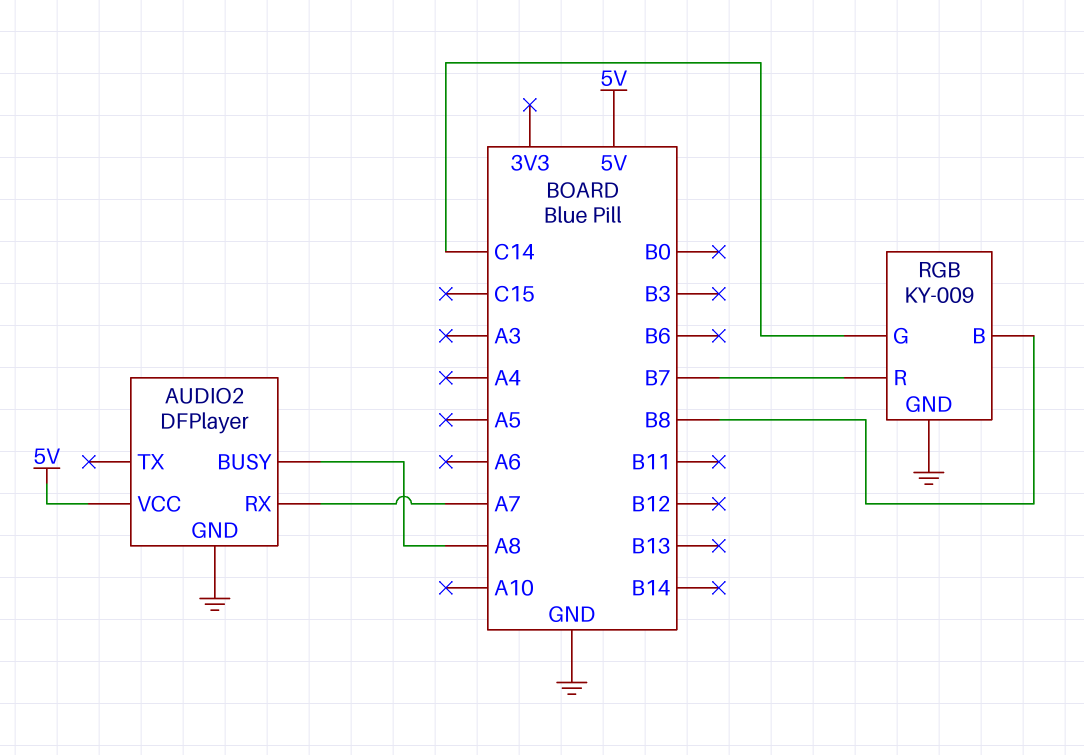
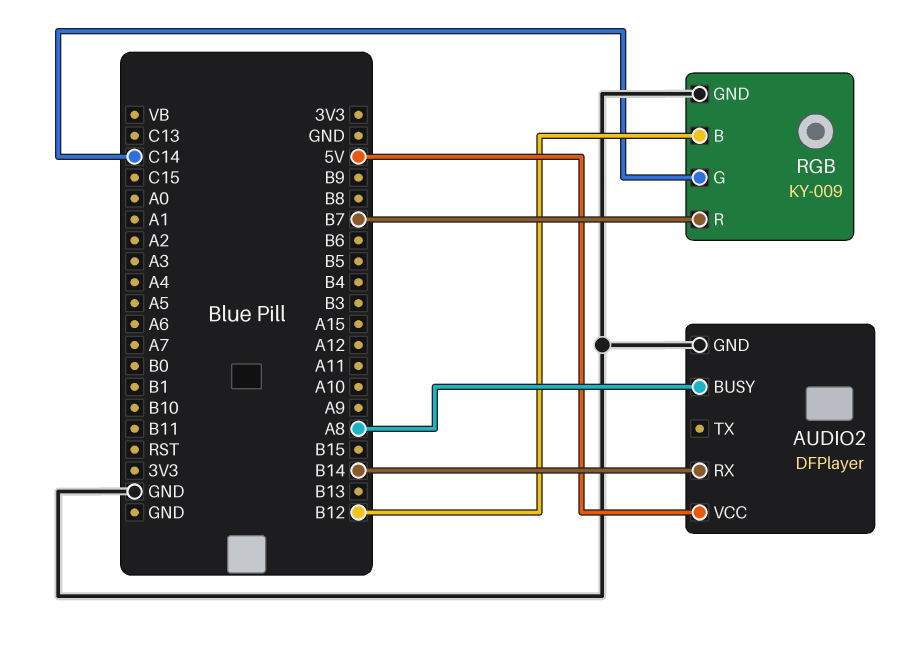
AUDIO2 pin RX: A7 -> B14
RGB pin B: B8 -> B12

